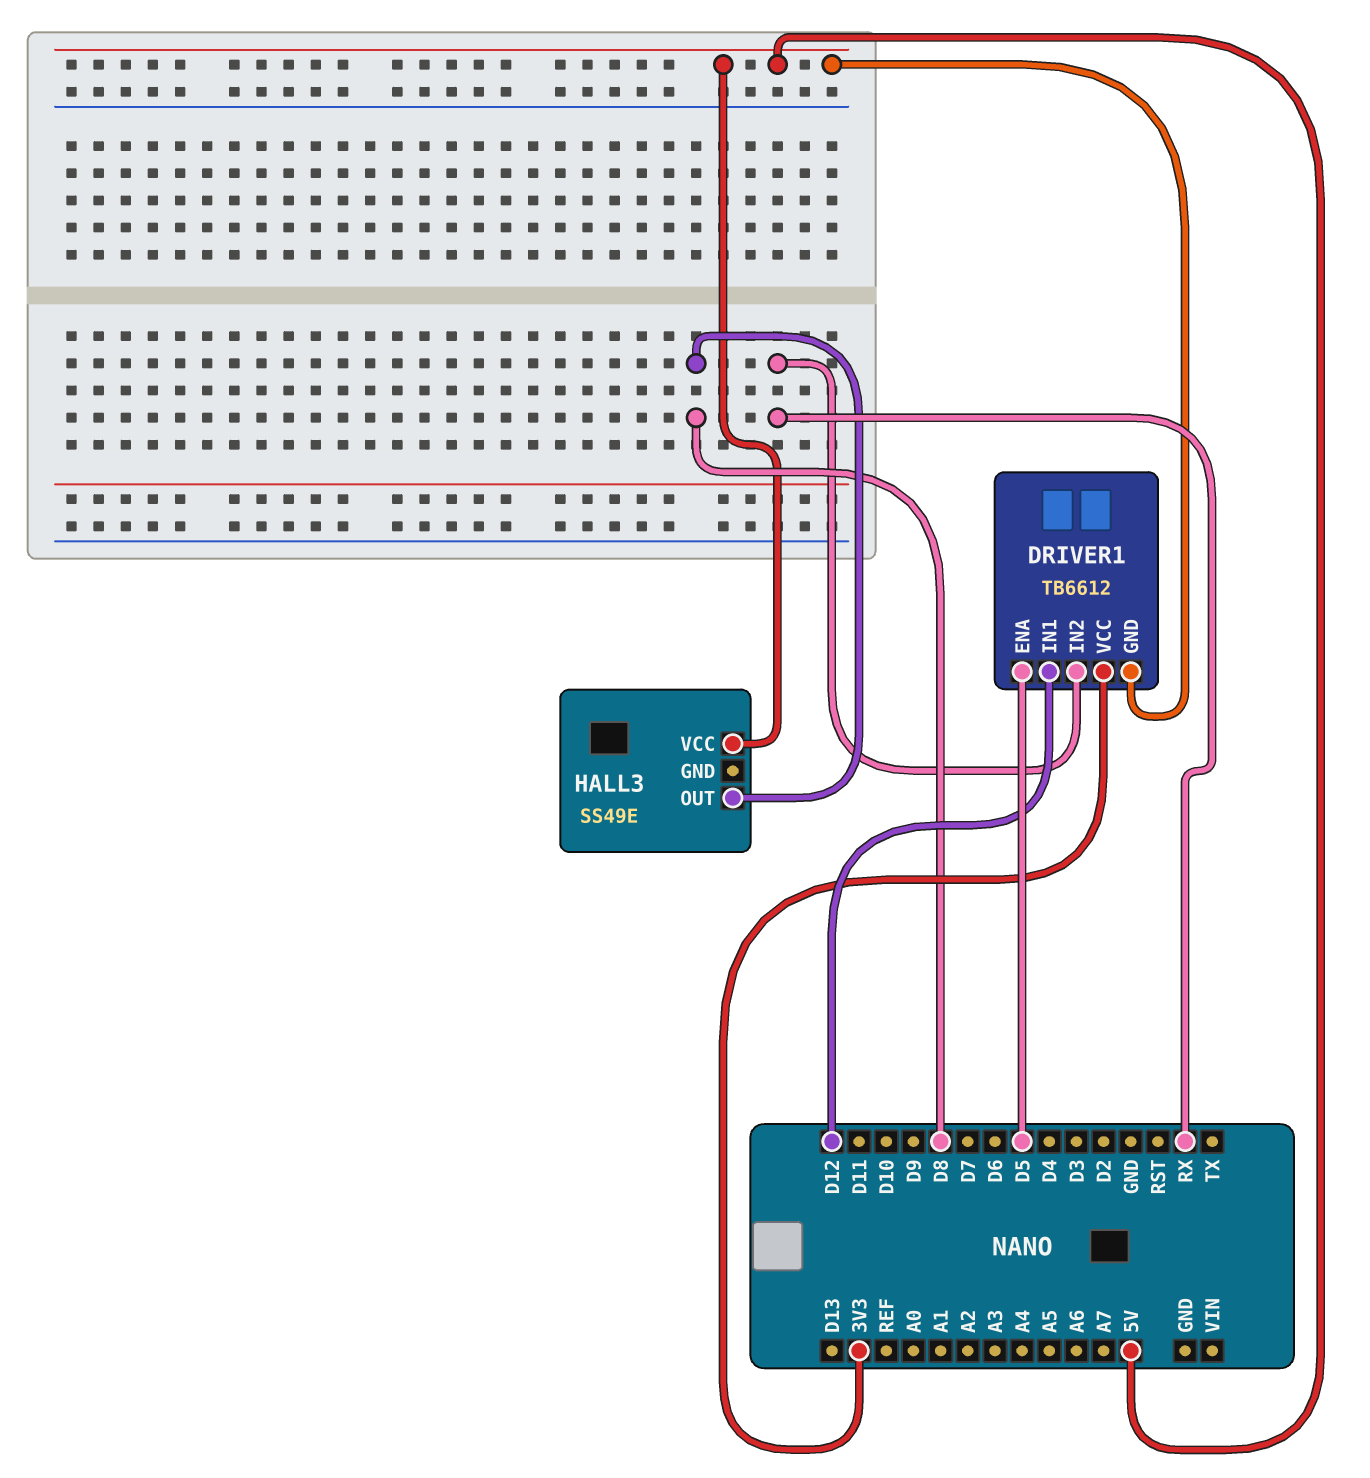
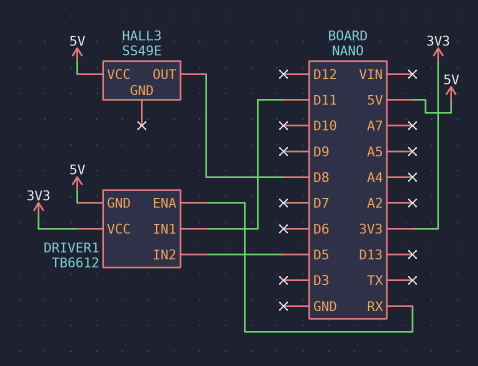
DRIVER1 pin ENA: D5 -> RX
DRIVER1 pin IN1: D12 -> D11
DRIVER1 pin IN2: RX -> D5

